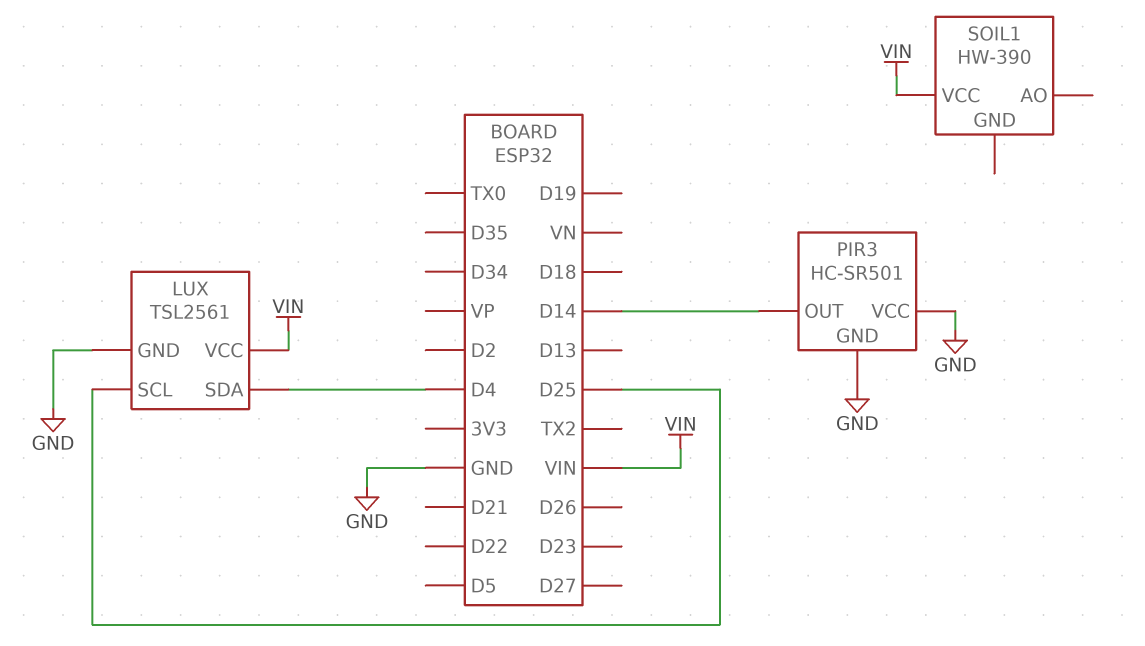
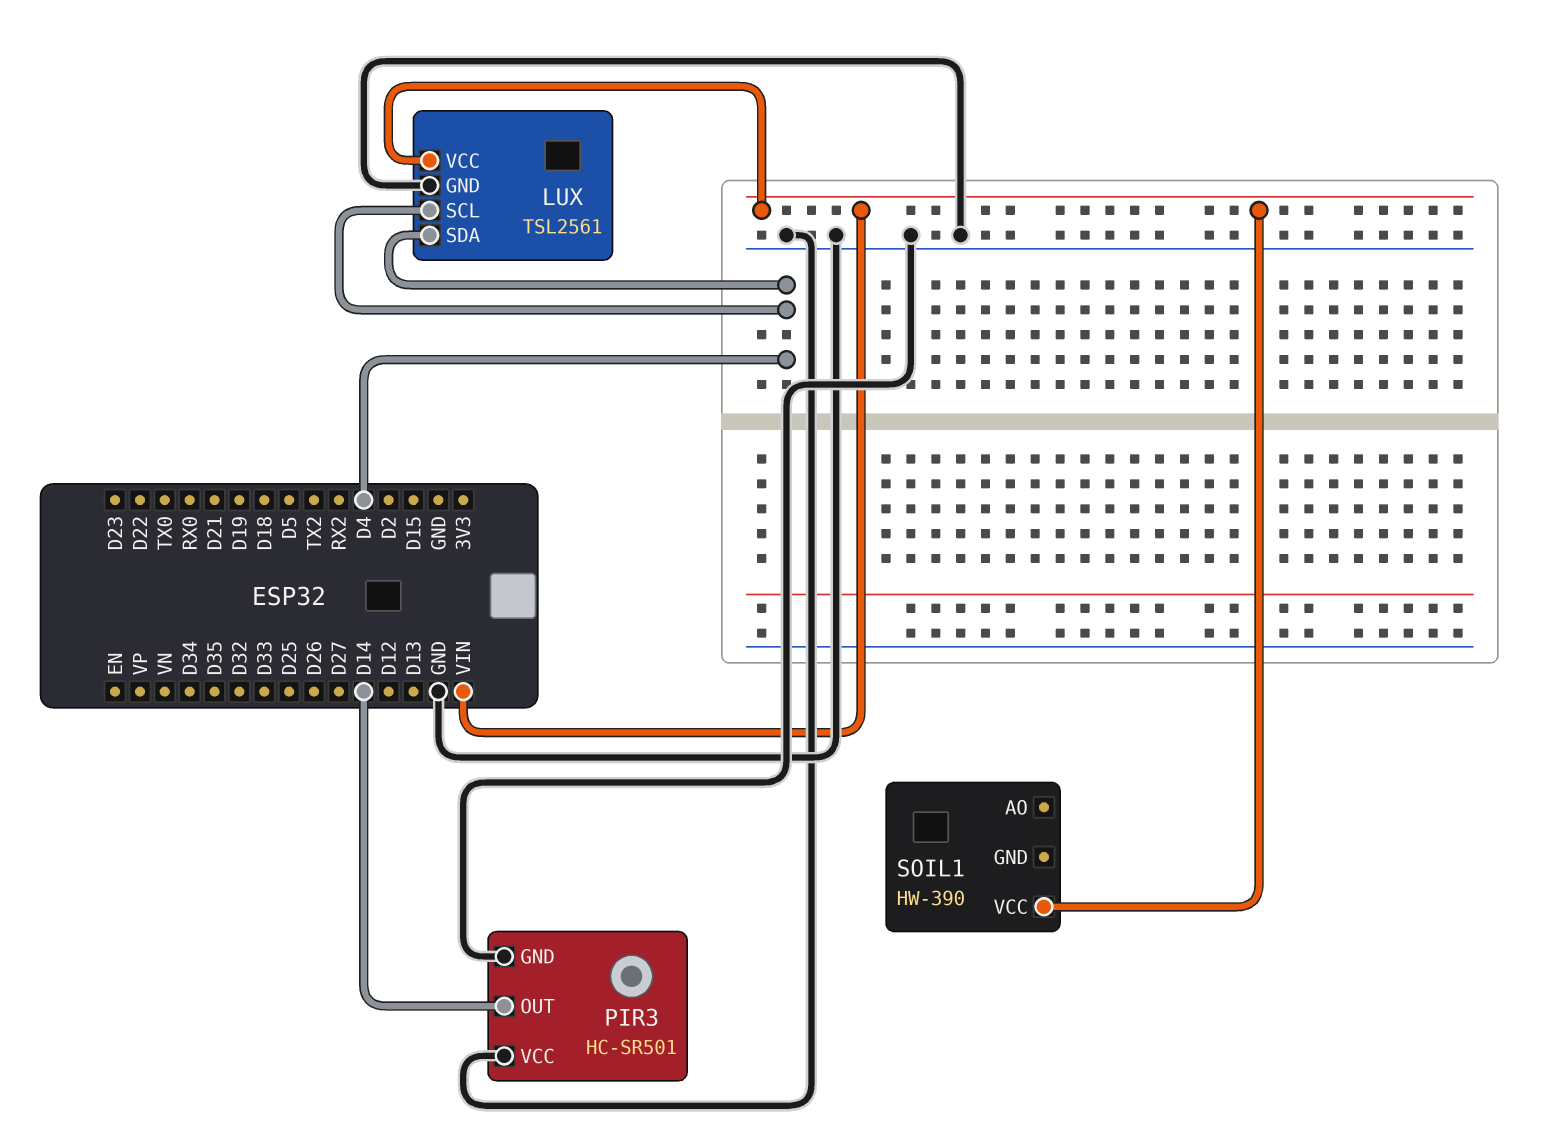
LUX pin SCL: D25 -> D4

